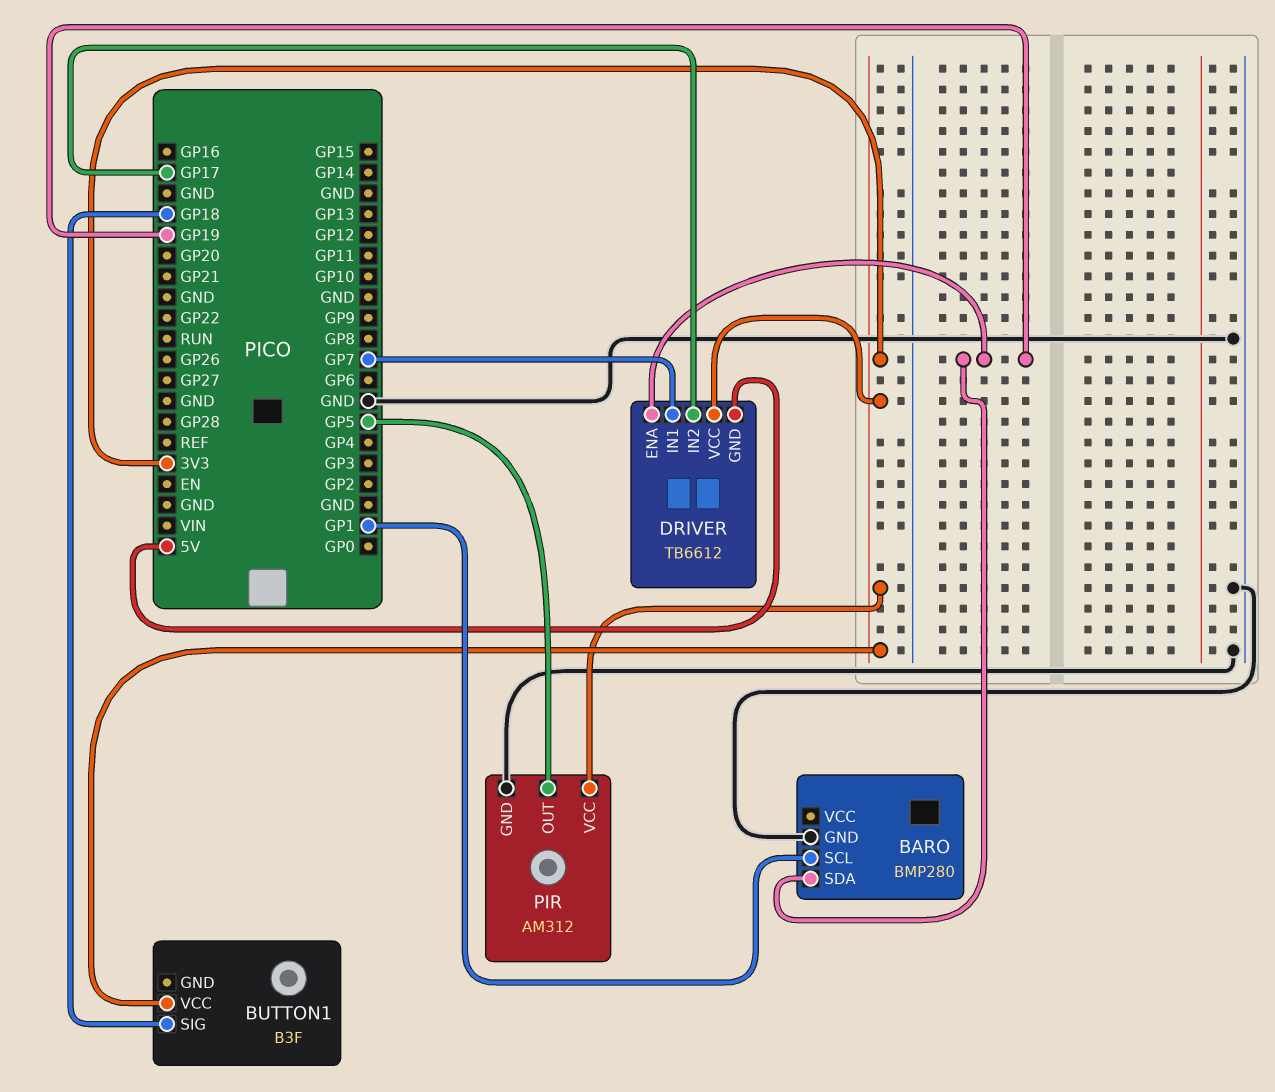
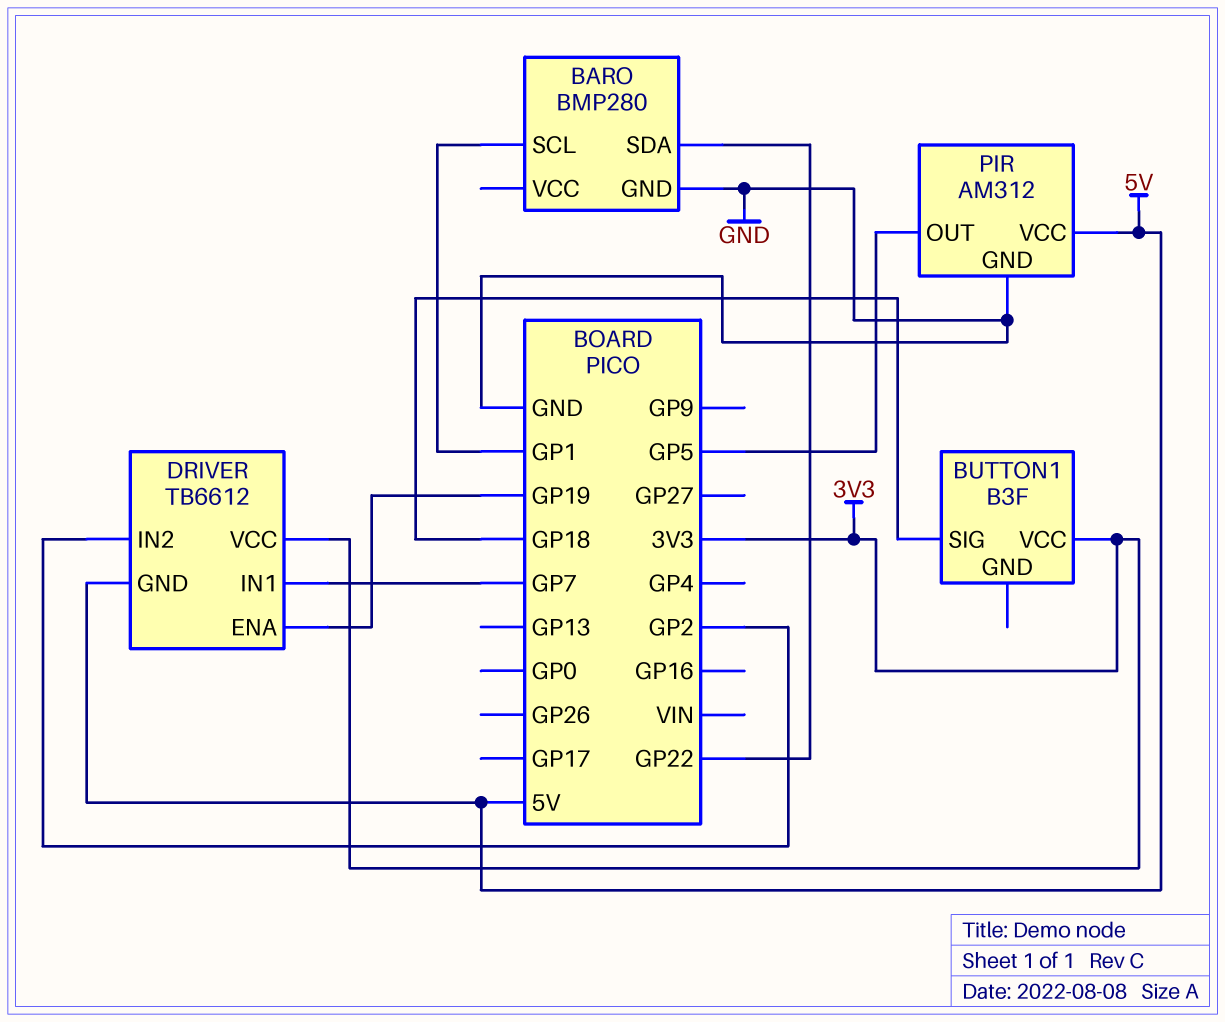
BARO pin SDA: GP19 -> GP22
DRIVER pin IN2: GP17 -> GP2
PIR pin VCC: 3V3 -> 5V

